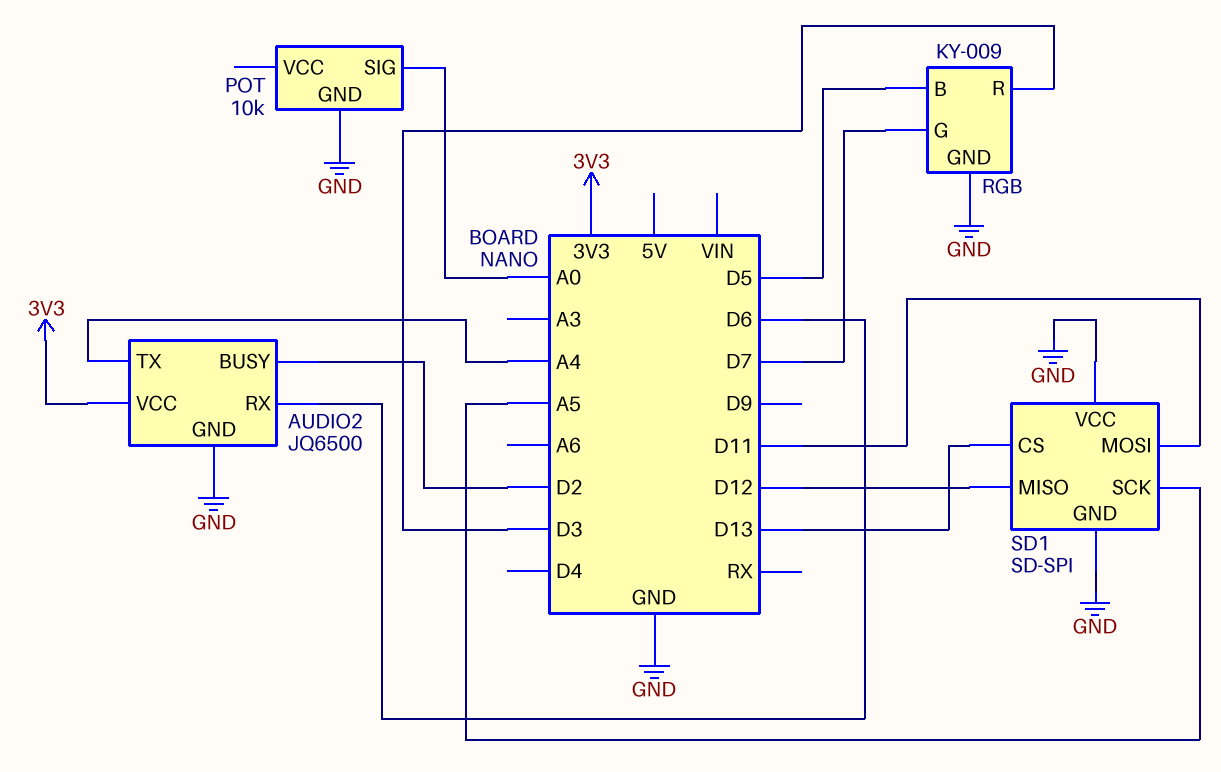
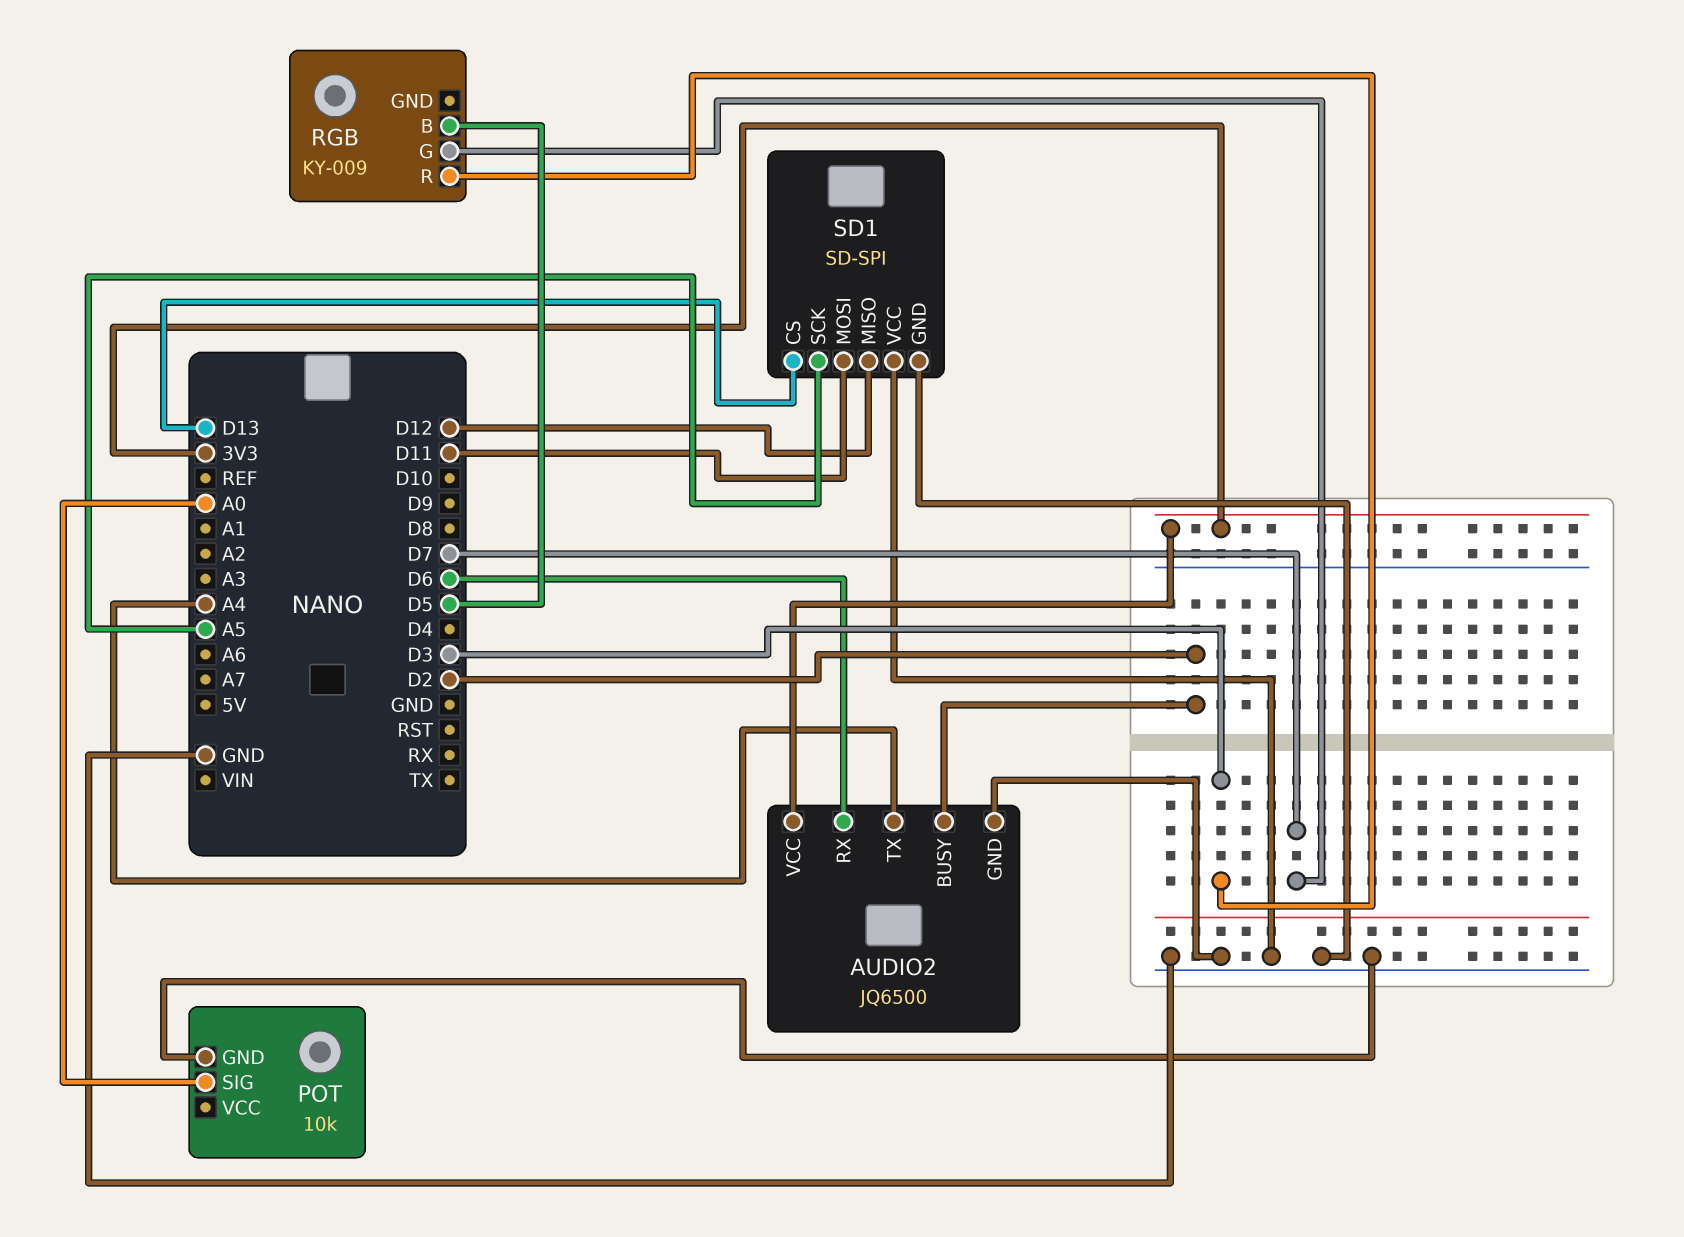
RGB pin GND: GND -> none

